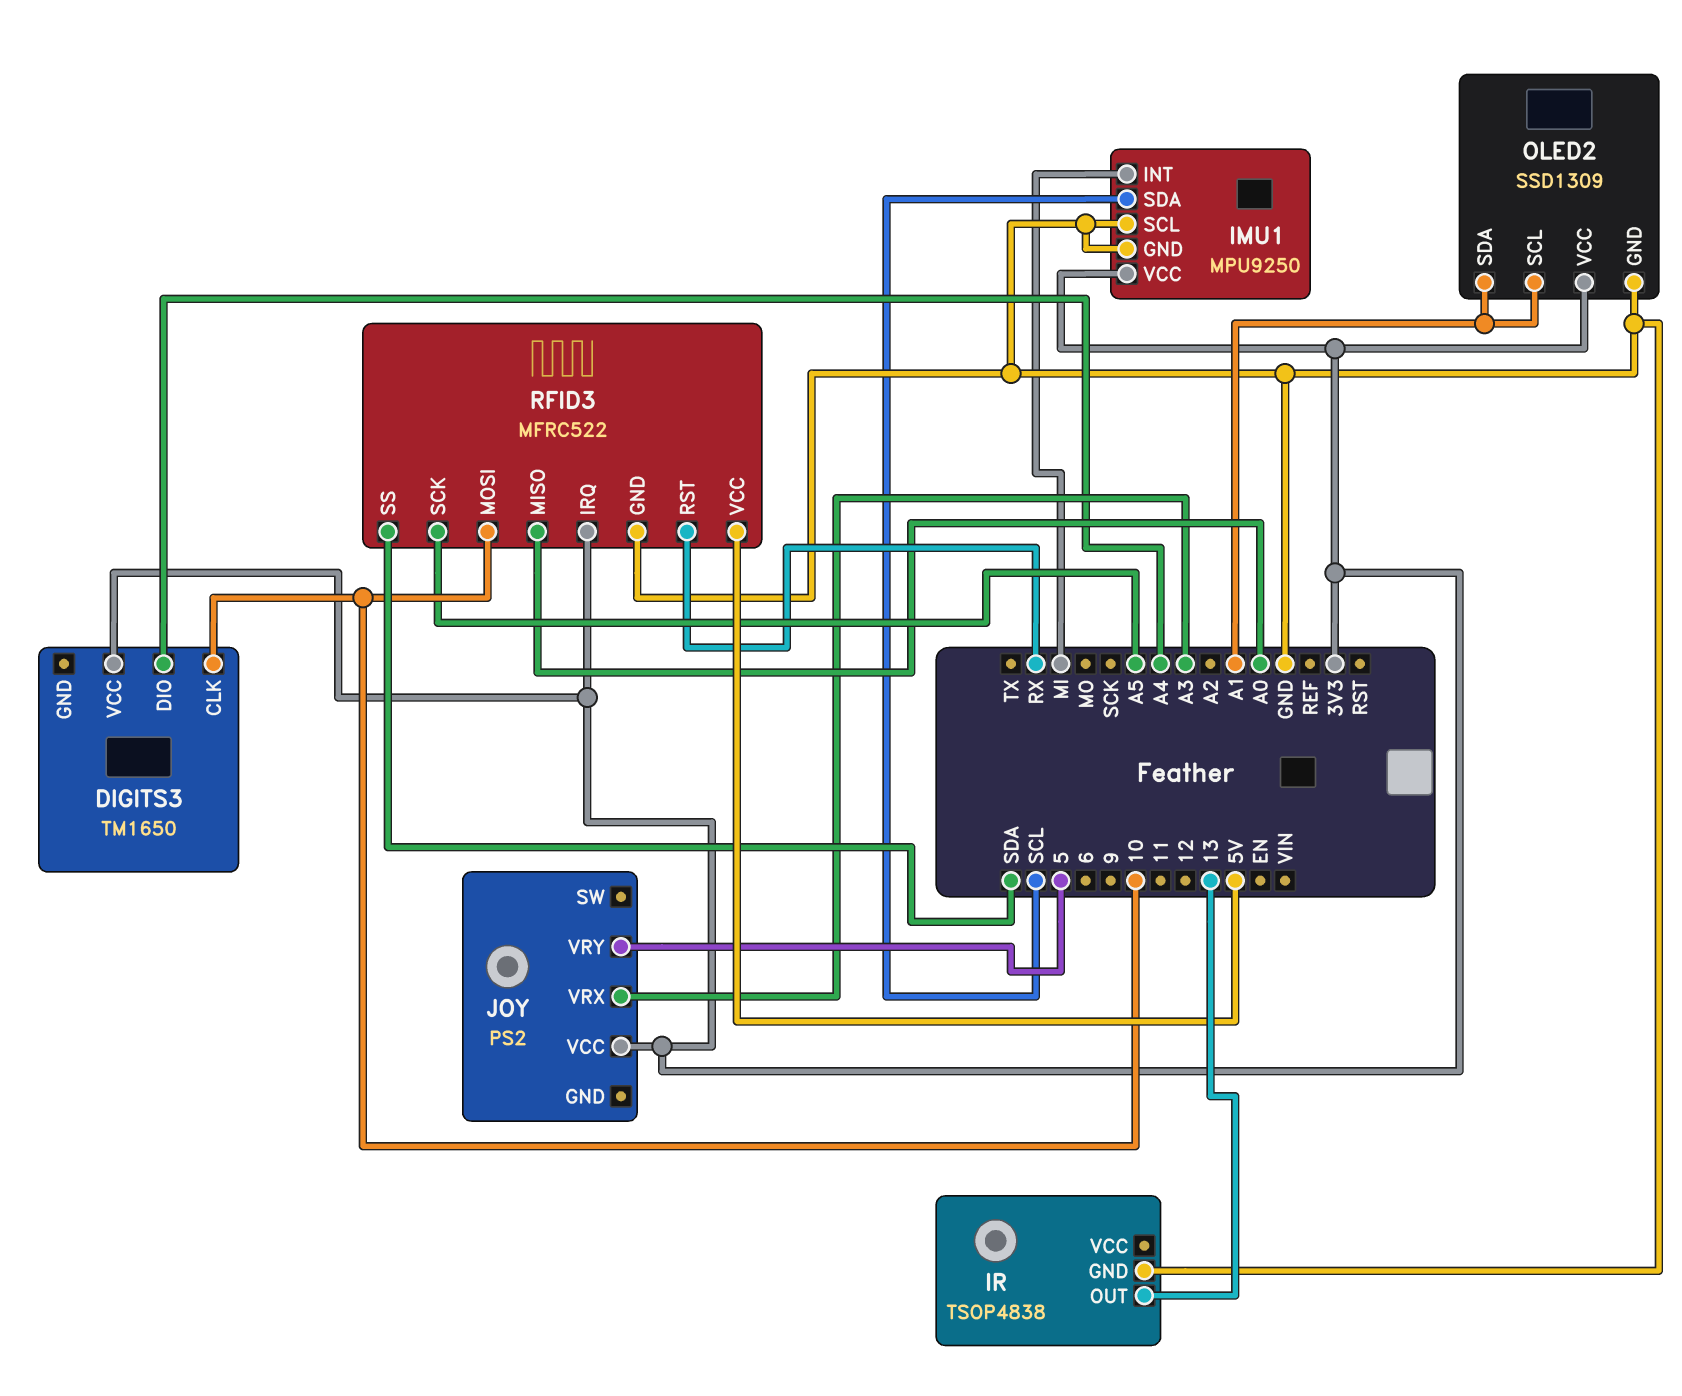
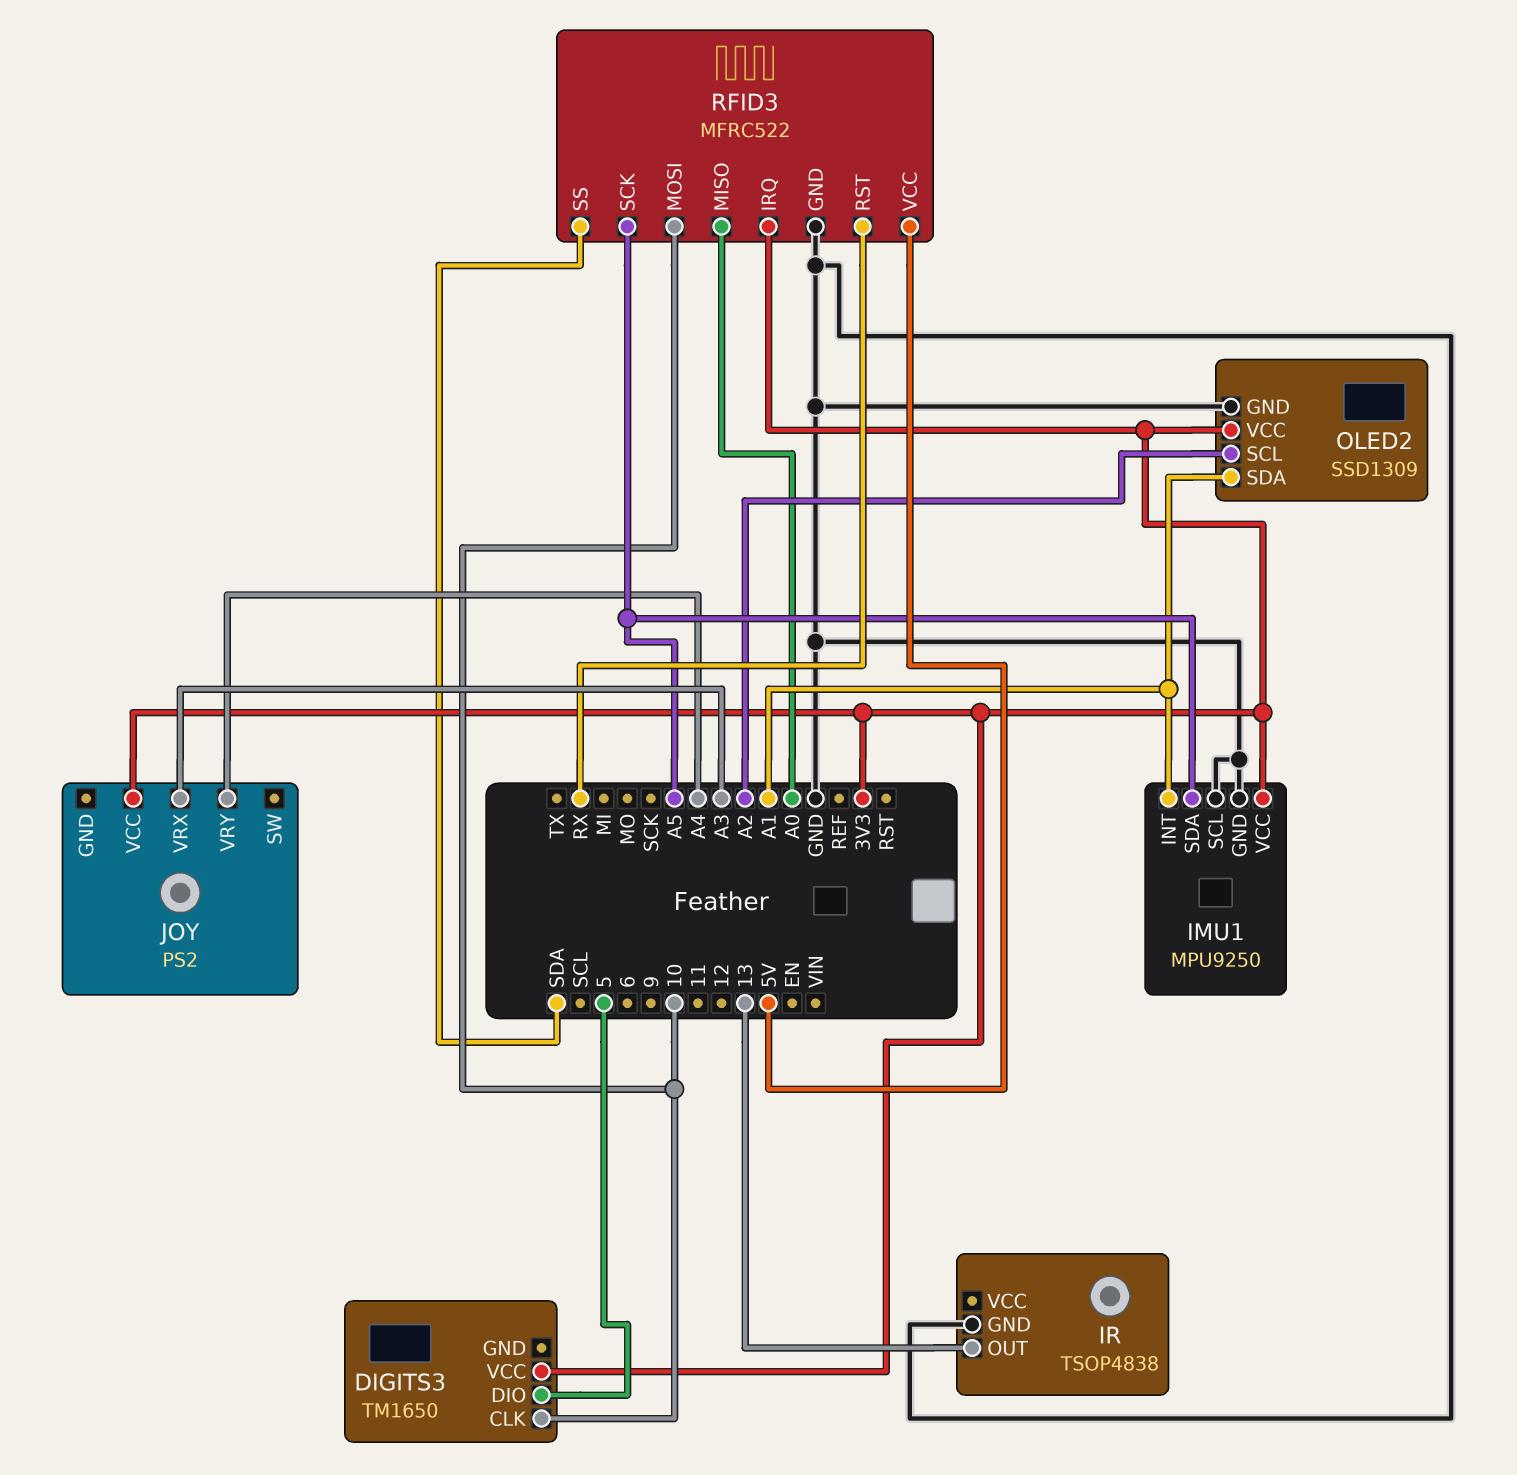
DIGITS3 pin DIO: A4 -> 5
IMU1 pin INT: MI -> A1
IMU1 pin SDA: SCL -> A5
JOY pin VRY: 5 -> A4
OLED2 pin SCL: A1 -> A2

